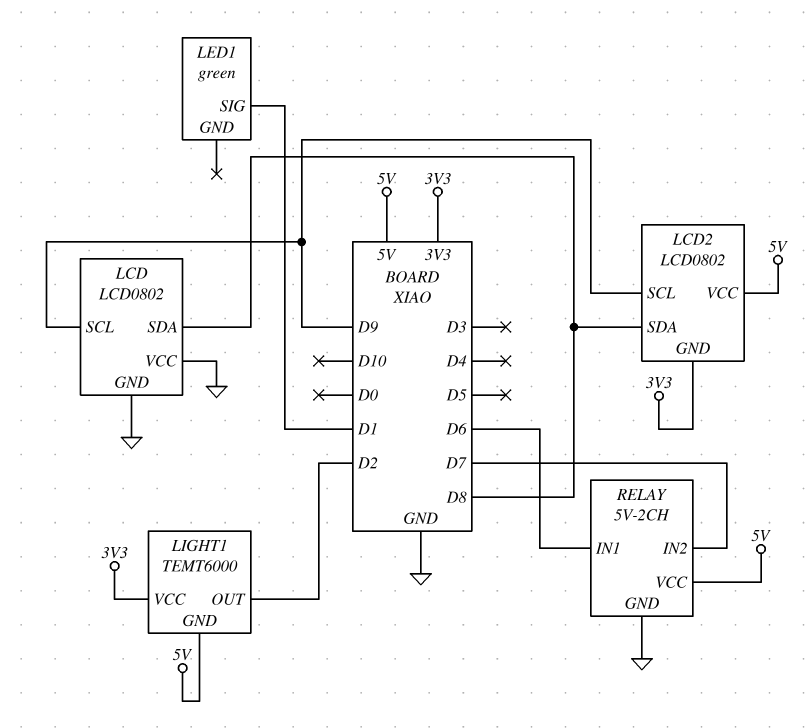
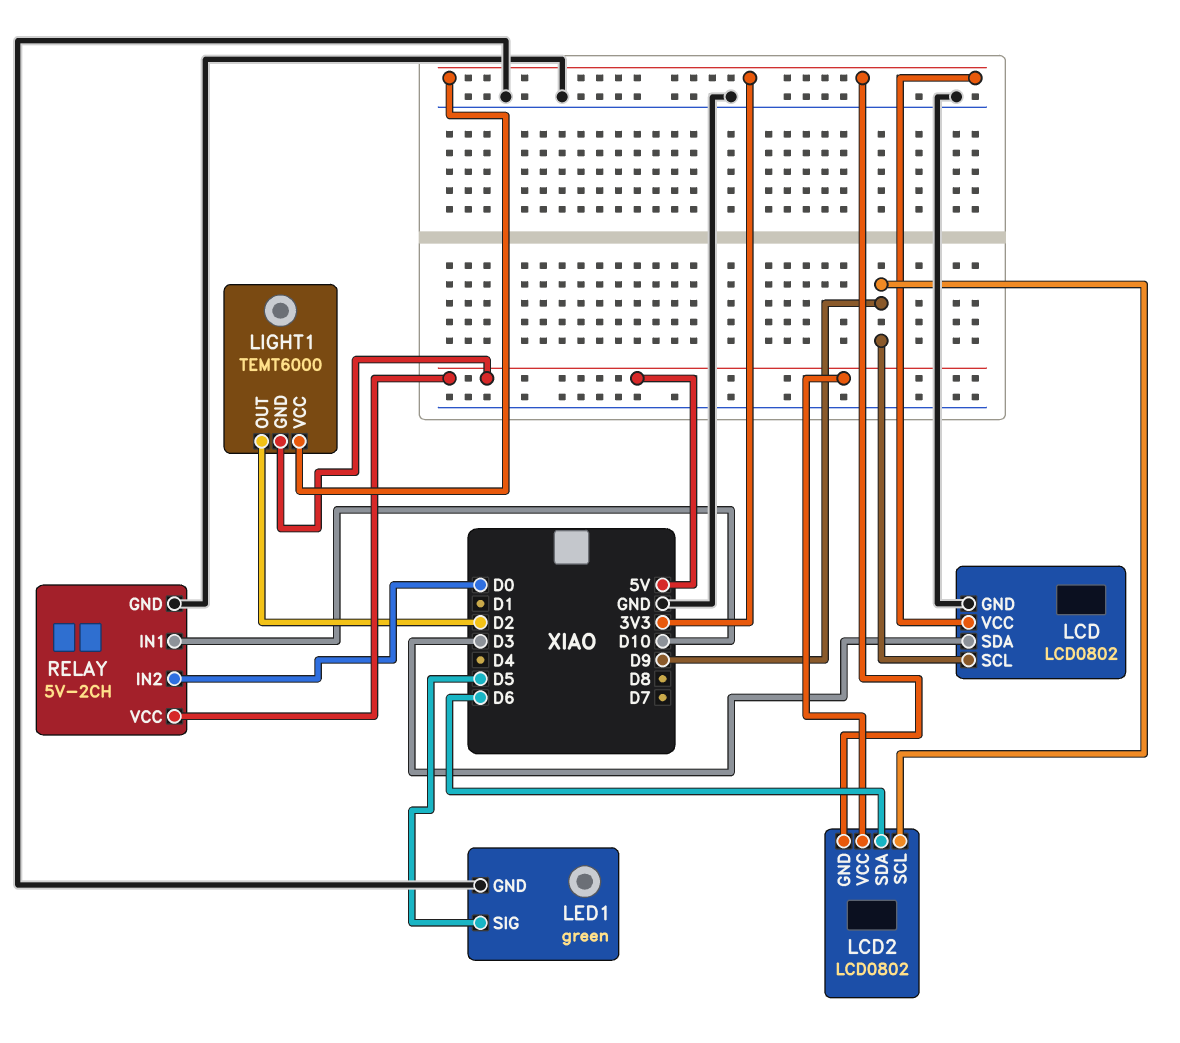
LCD pin SDA: D8 -> D3
LCD pin VCC: GND -> 3V3
LCD2 pin SDA: D8 -> D6
LED1 pin GND: none -> GND
LED1 pin SIG: D1 -> D5
RELAY pin IN1: D6 -> D10
RELAY pin IN2: D7 -> D0

